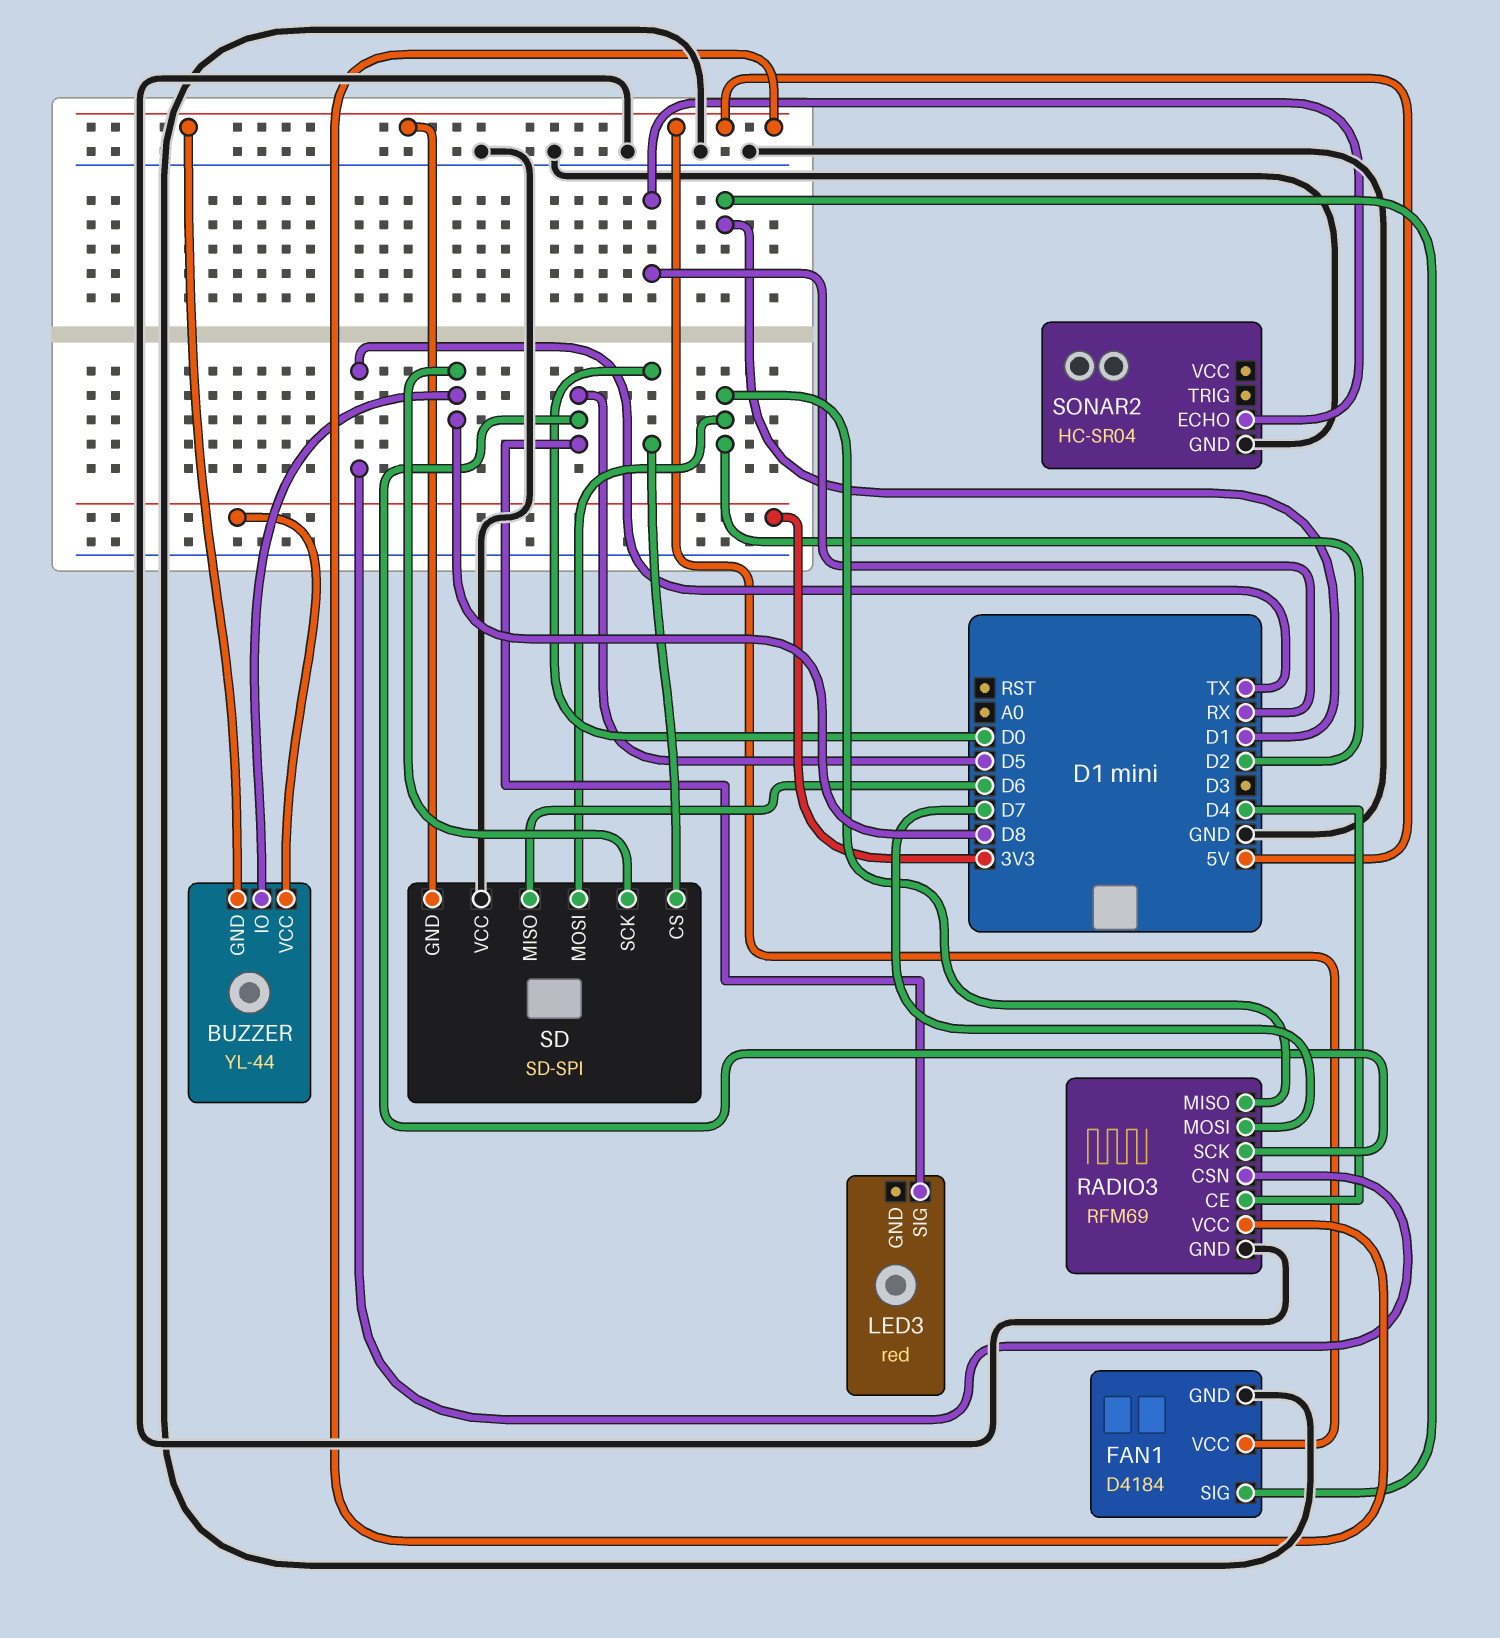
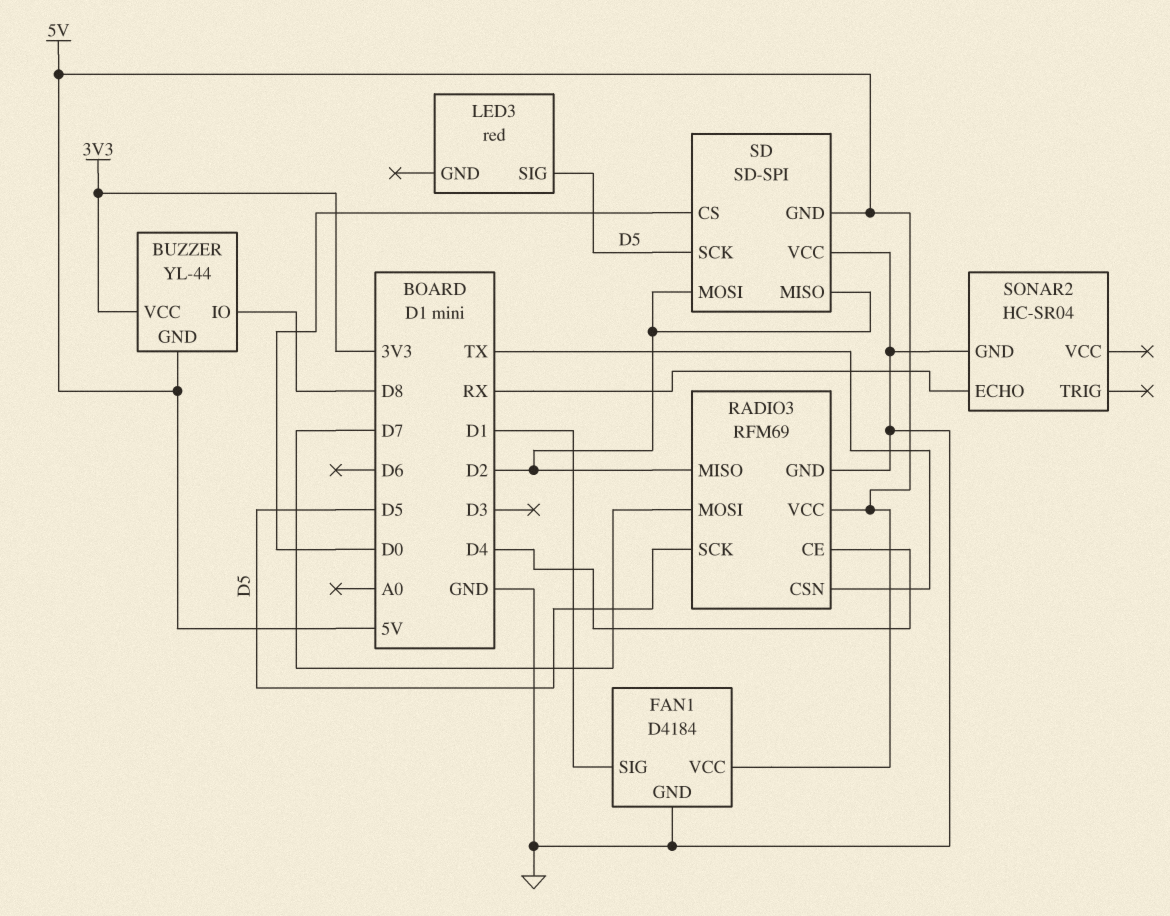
SD pin MISO: D6 -> D2
SD pin SCK: D8 -> D5

